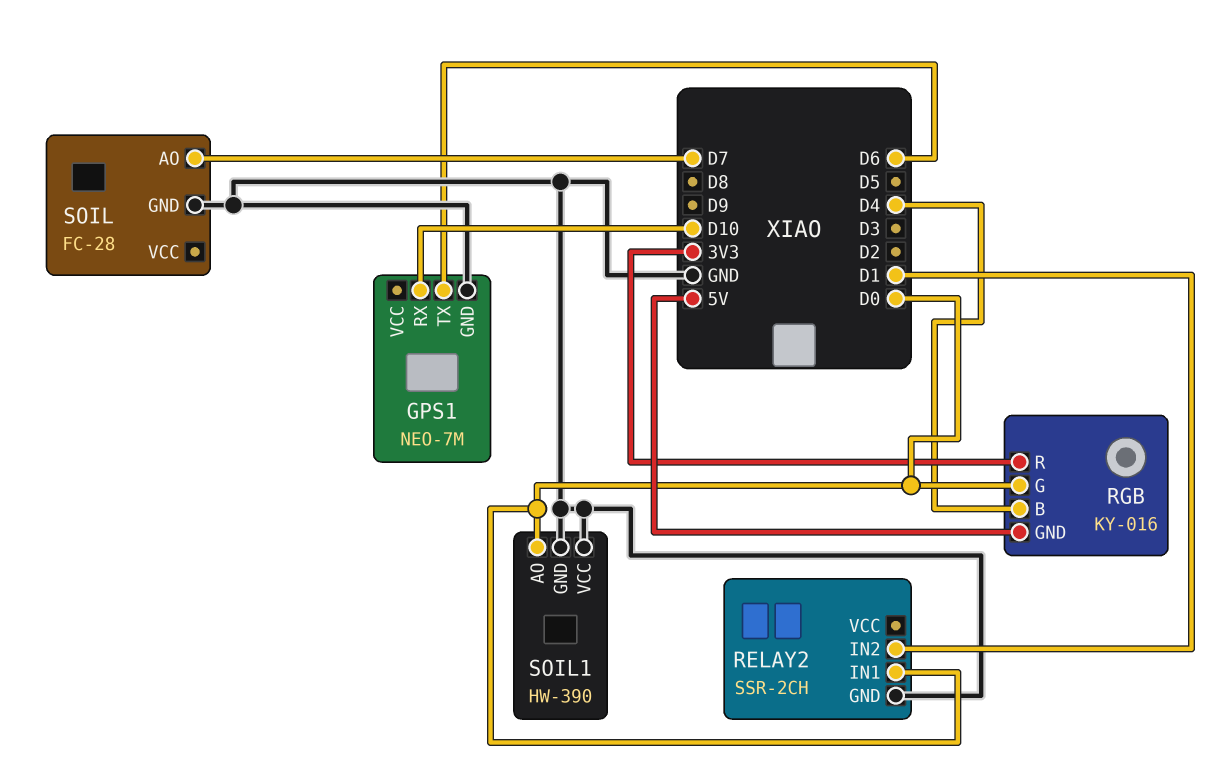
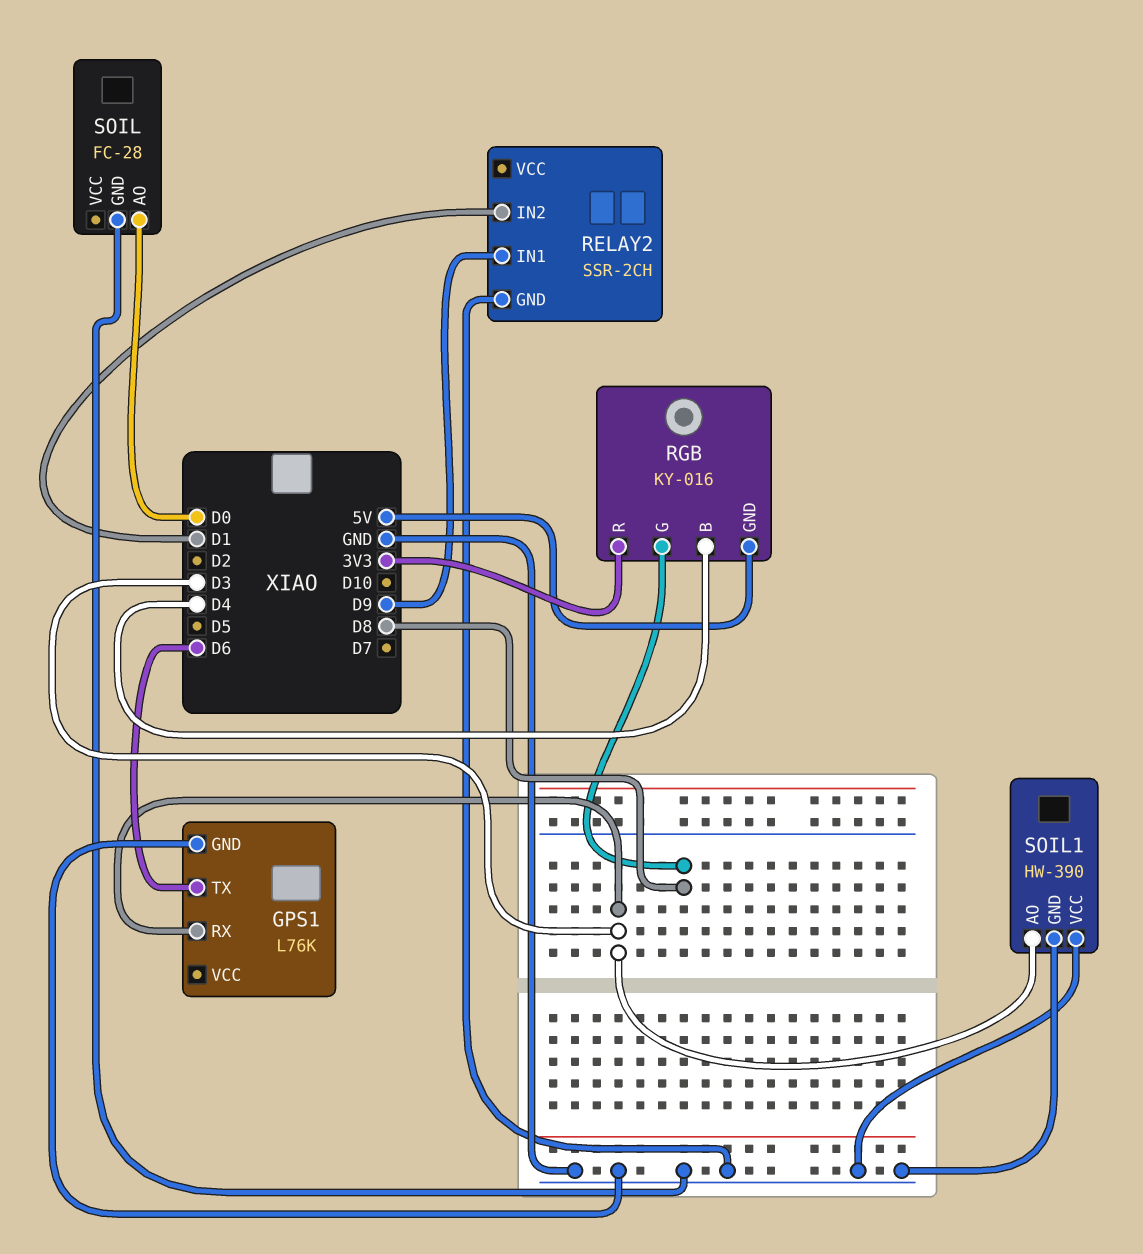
GPS1: NEO-7M -> L76K
GPS1 pin RX: D10 -> D3
RELAY2 pin IN1: D0 -> D9
RGB pin G: D0 -> D8
SOIL pin AO: D7 -> D0
SOIL1 pin AO: D0 -> D3

